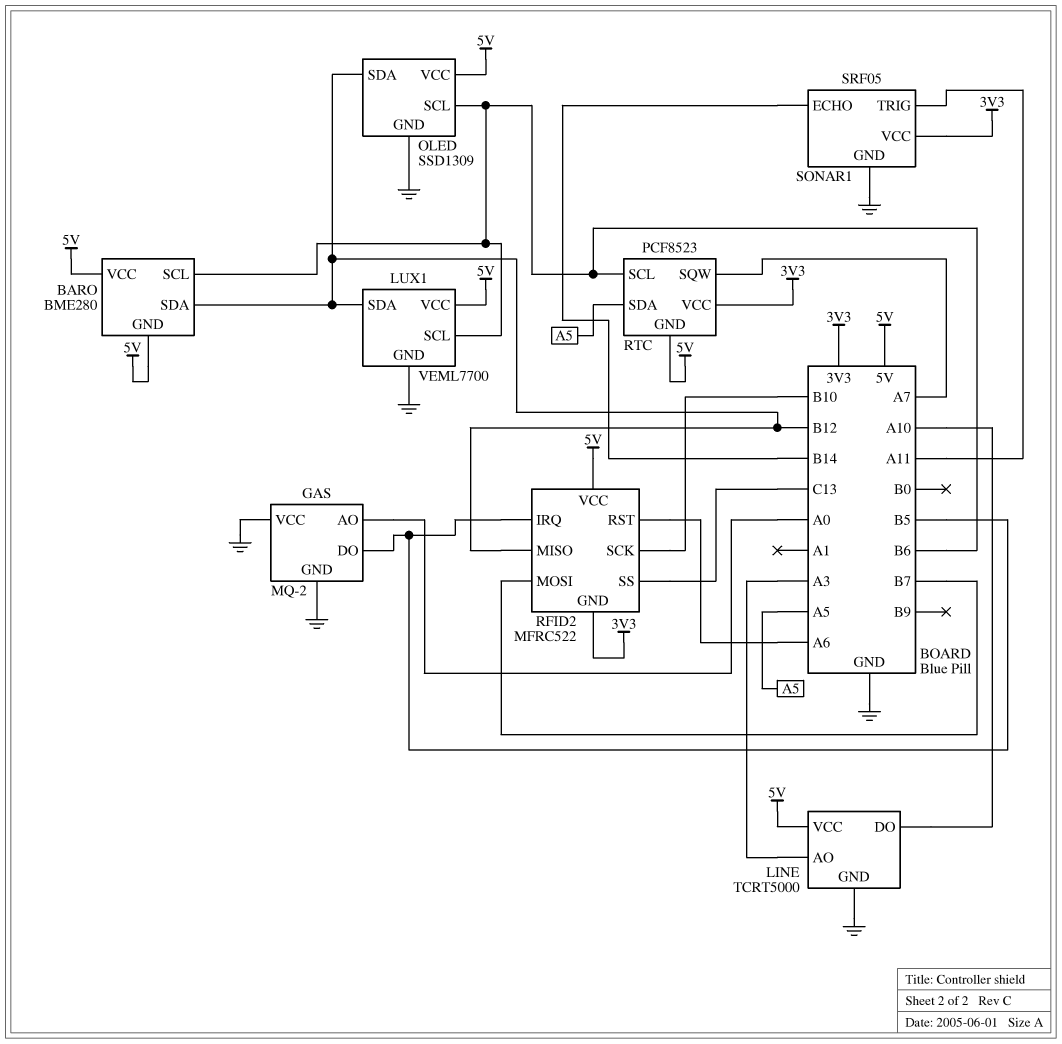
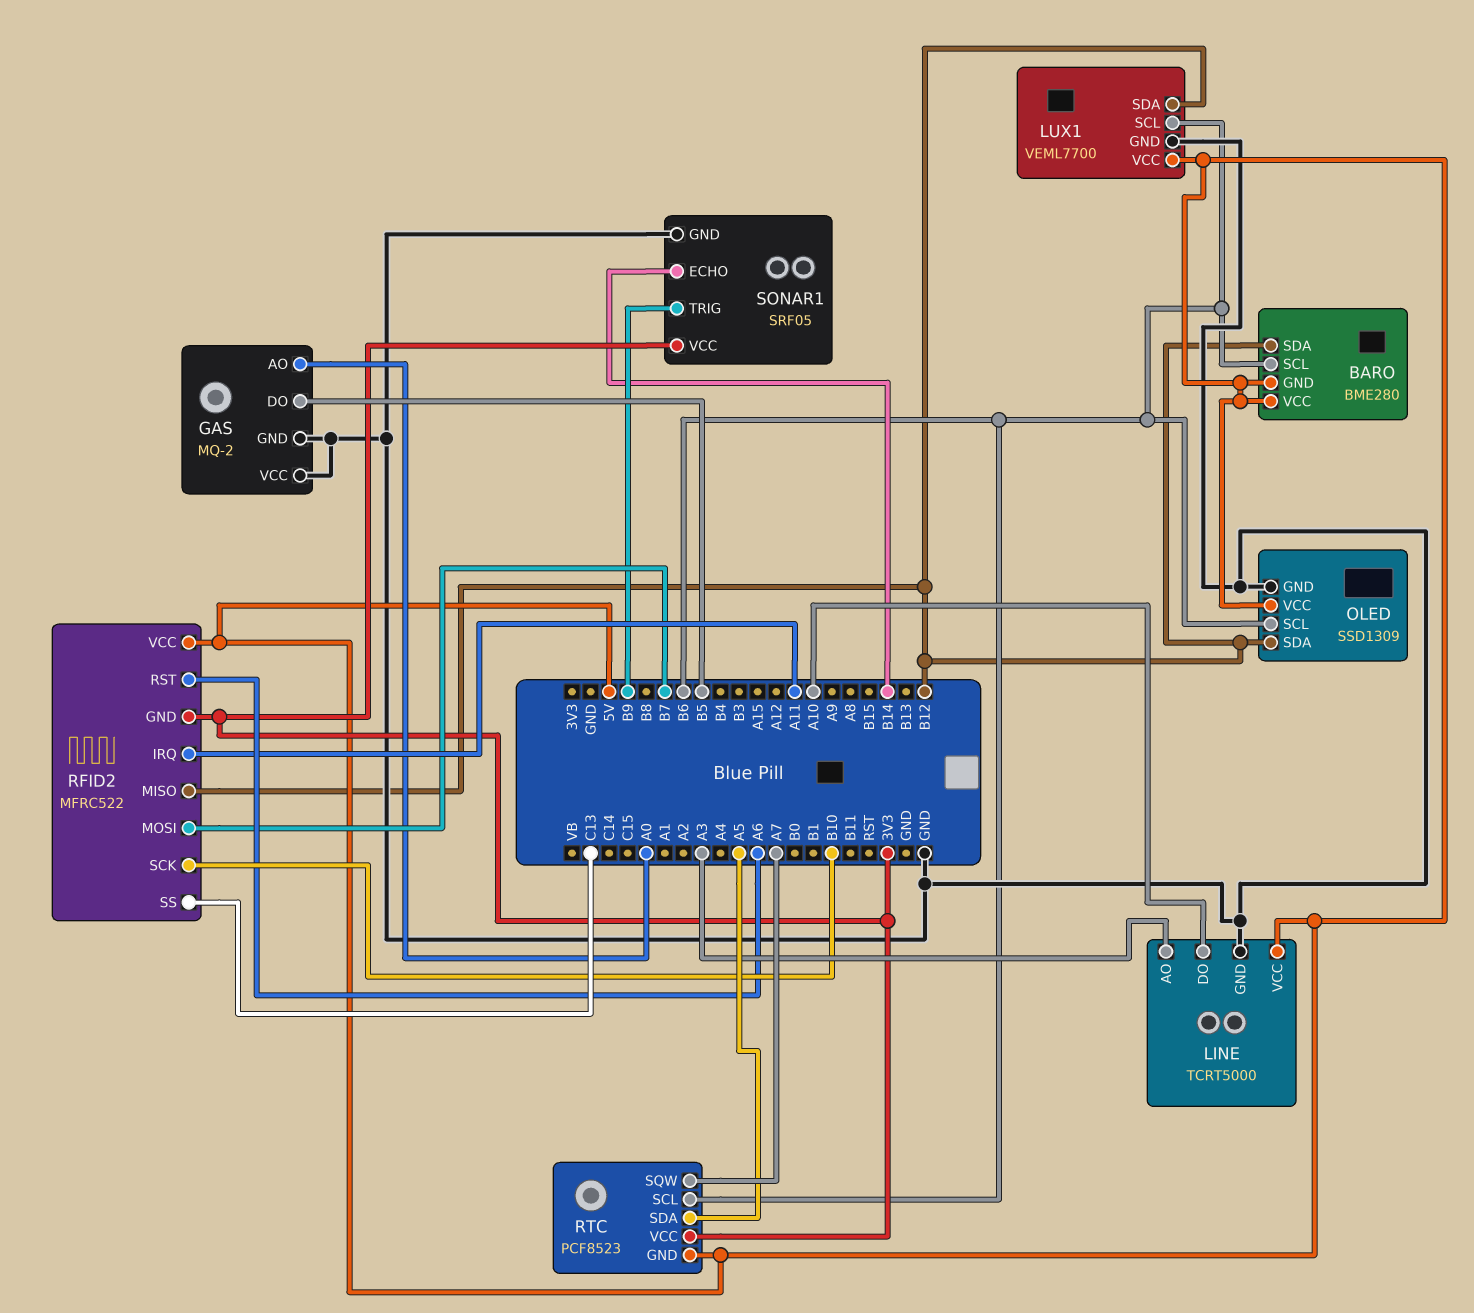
RFID2 pin IRQ: B5 -> A11
SONAR1 pin TRIG: A11 -> B9

